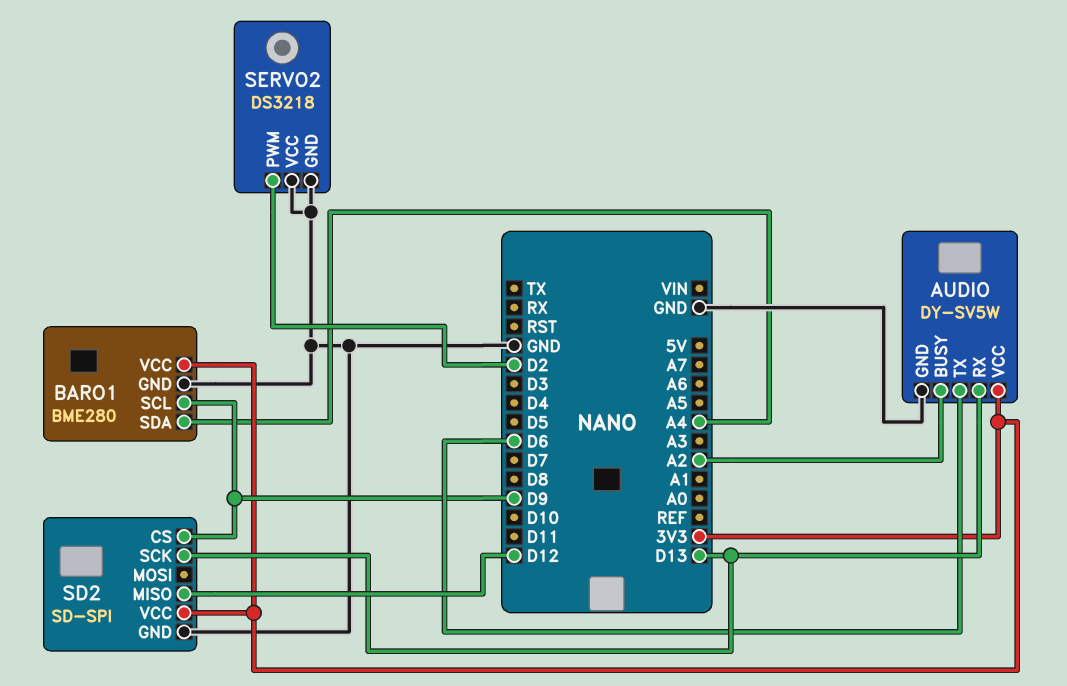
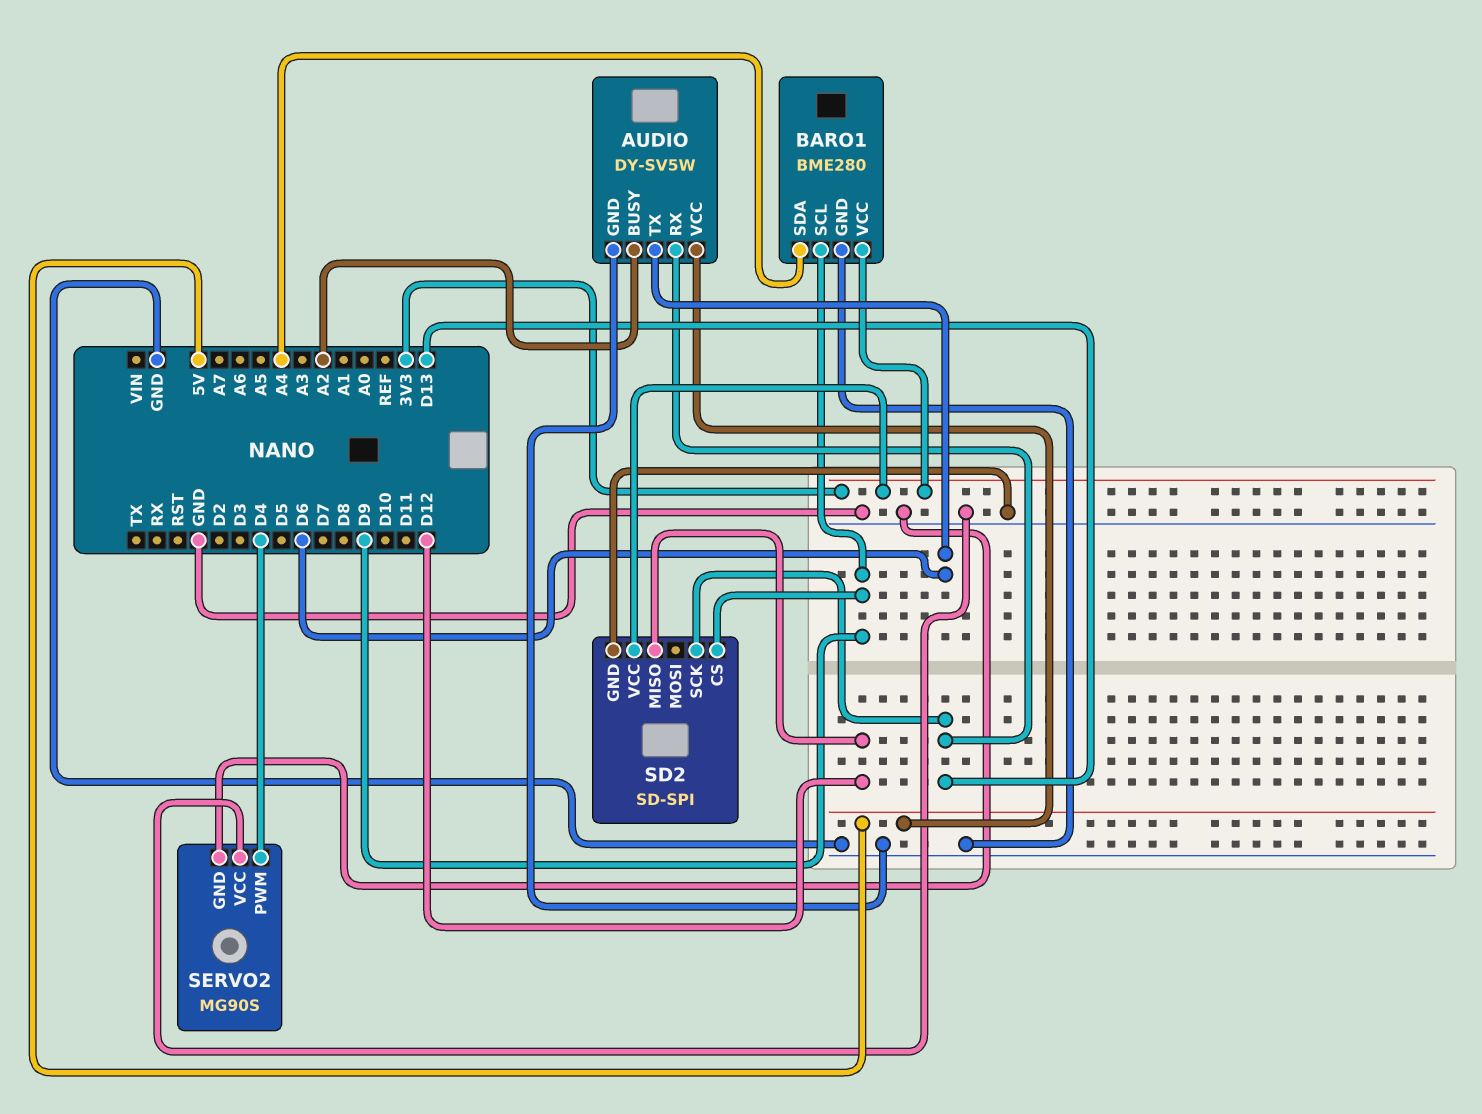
AUDIO pin VCC: 3V3 -> 5V
SERVO2: DS3218 -> MG90S
SERVO2 pin PWM: D2 -> D4

